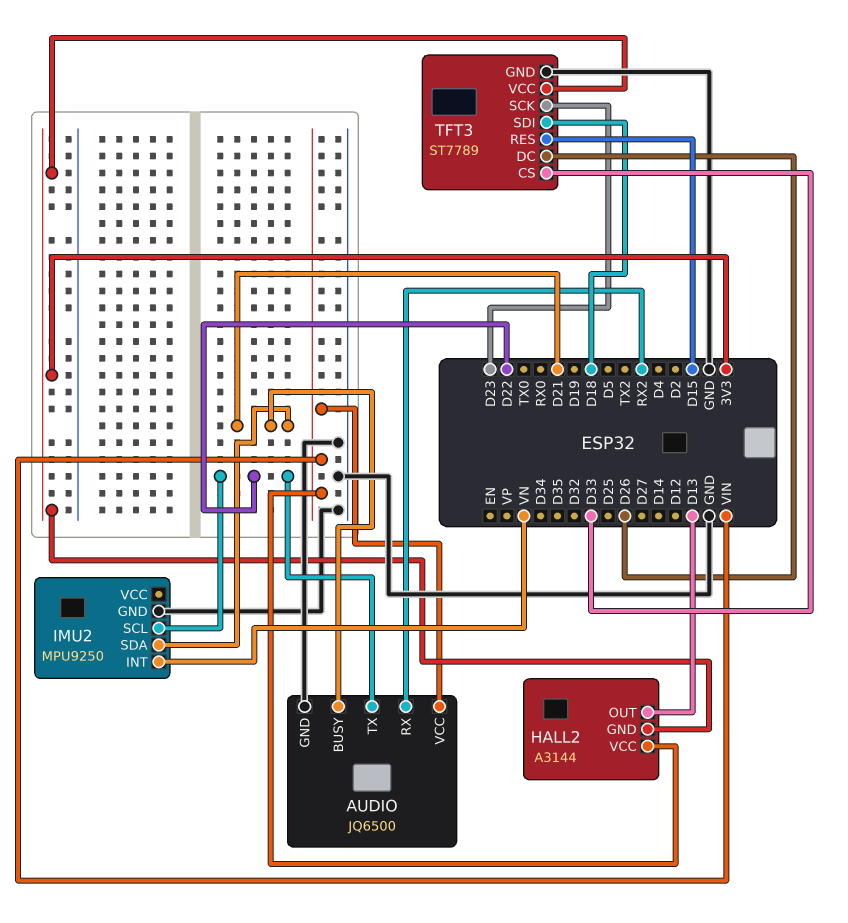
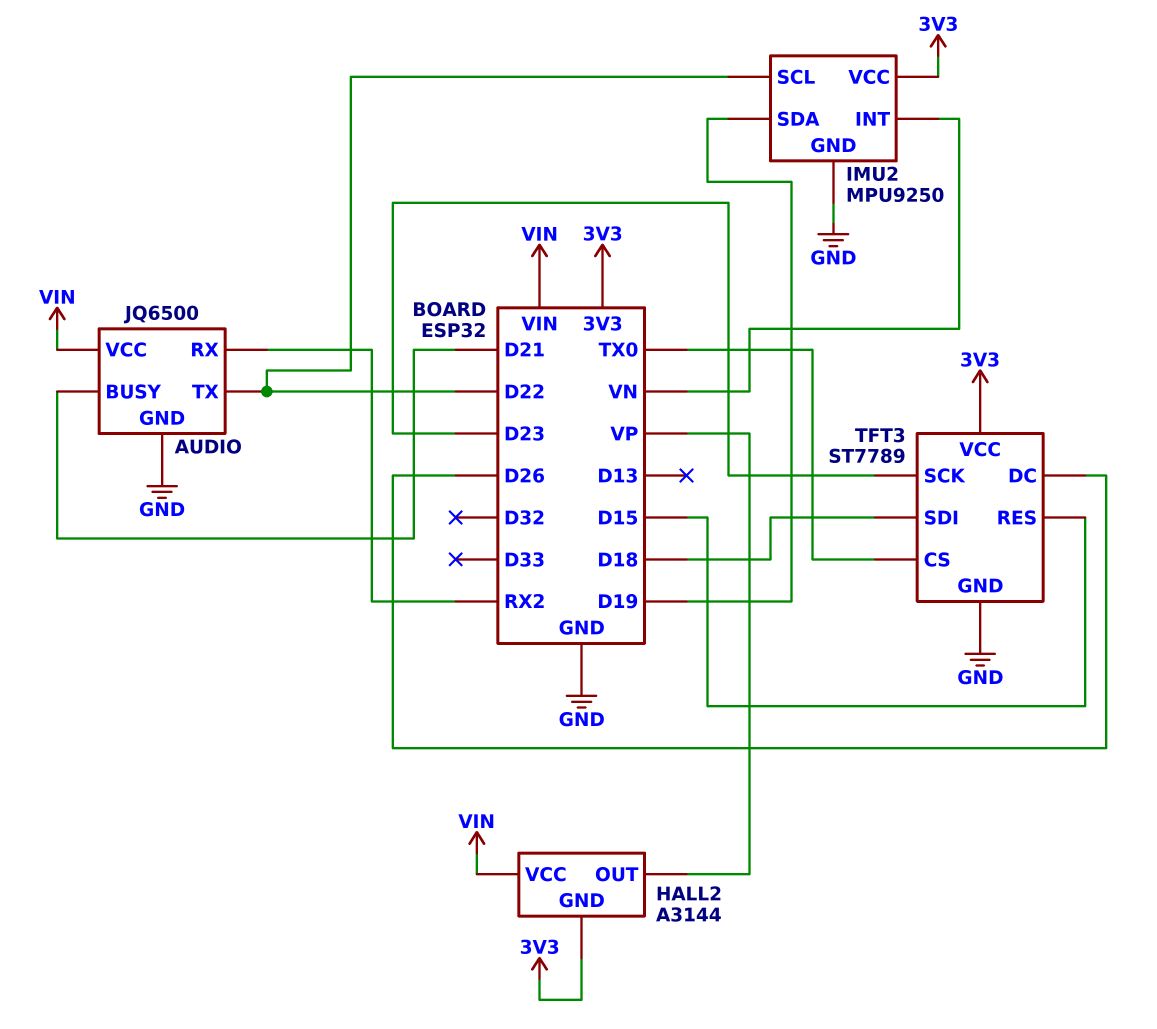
HALL2 pin OUT: D13 -> VP
IMU2 pin SDA: D21 -> D19
IMU2 pin VCC: none -> 3V3
TFT3 pin CS: D33 -> TX0

